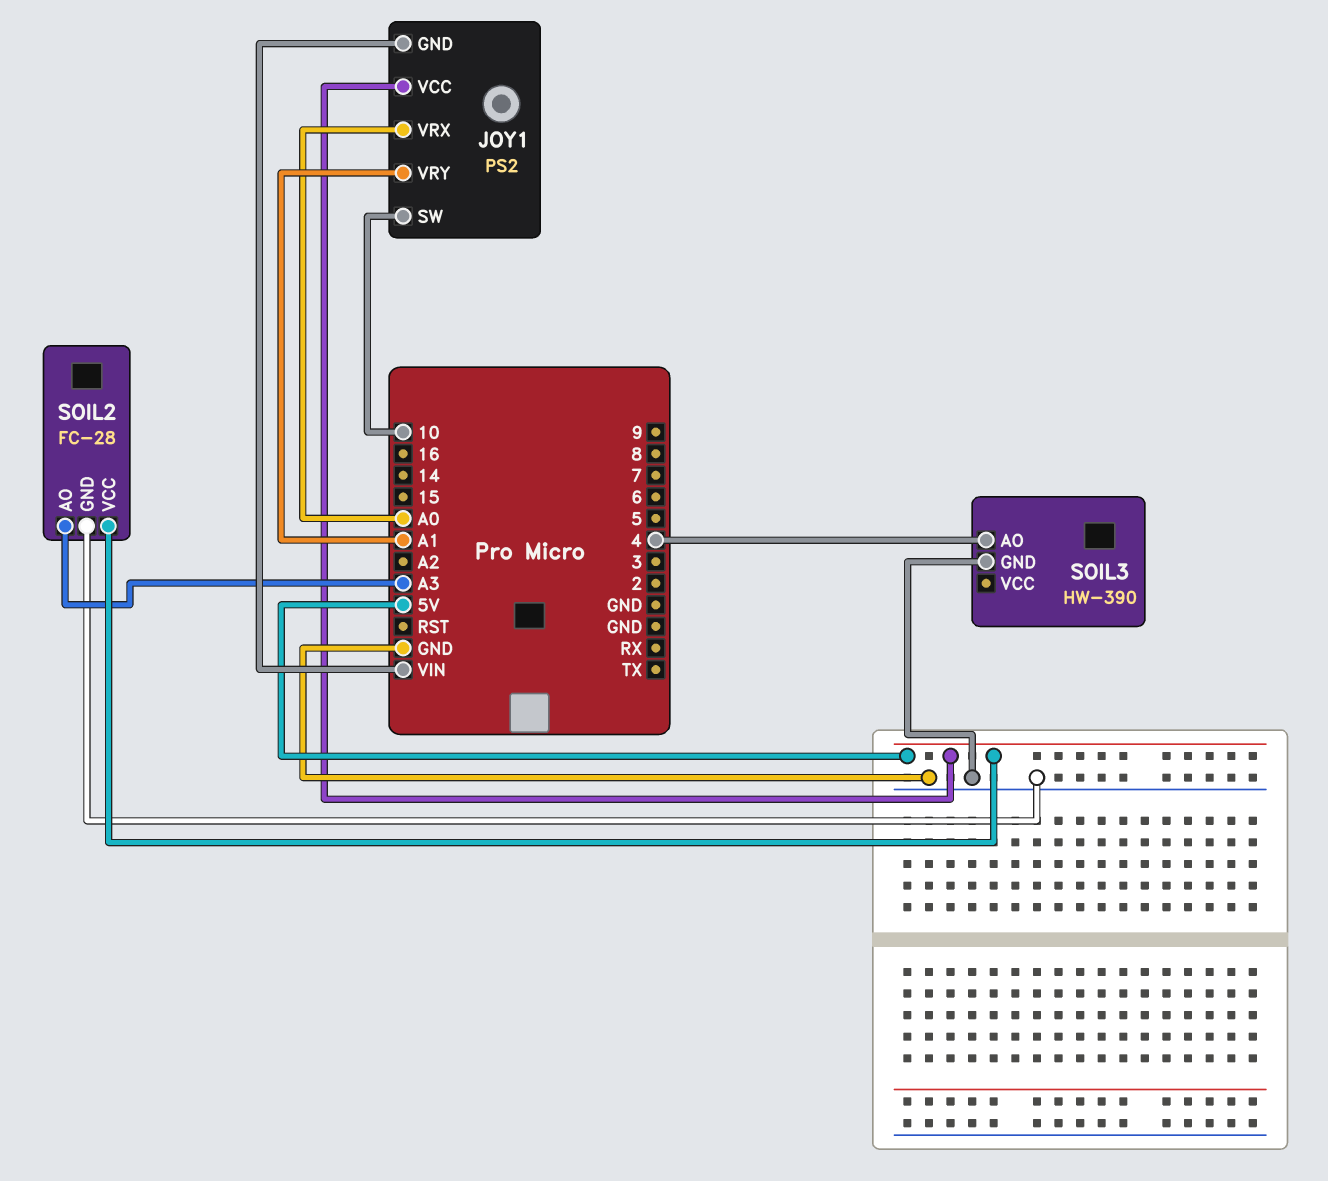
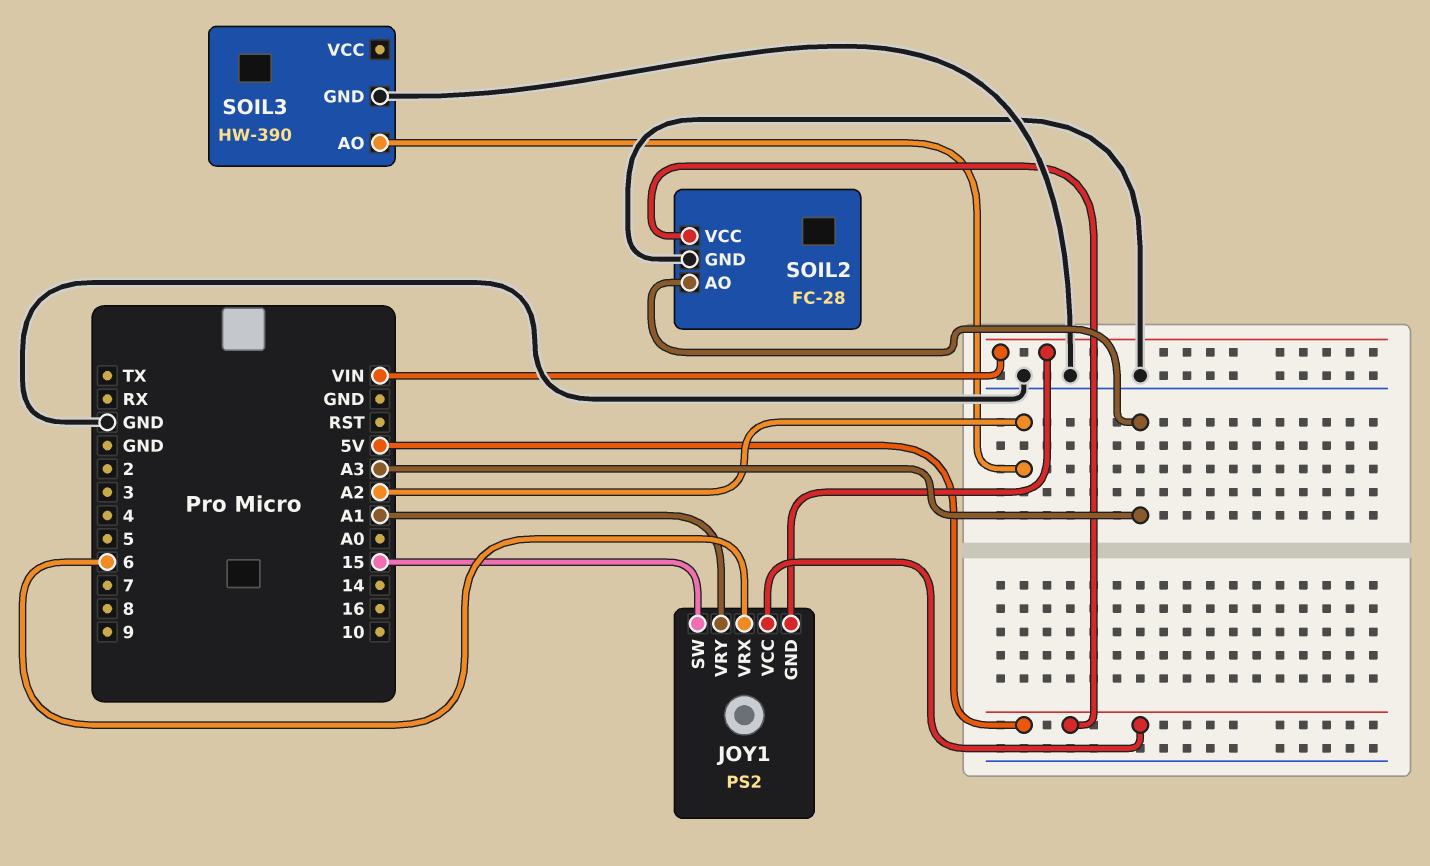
JOY1 pin SW: 10 -> 15
JOY1 pin VRX: A0 -> 6
SOIL3 pin AO: 4 -> A2

